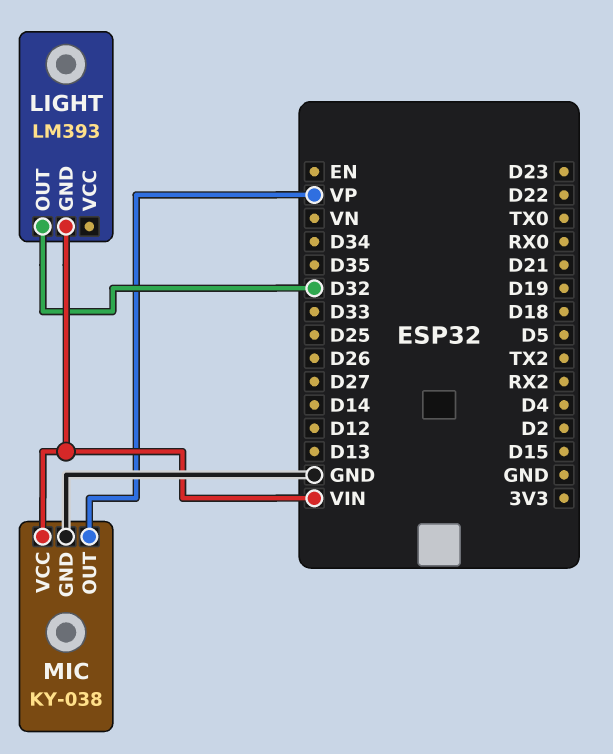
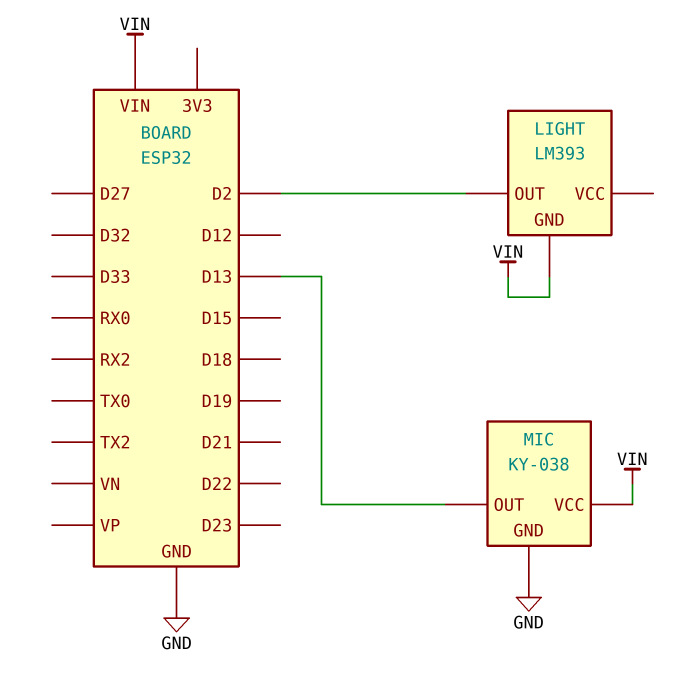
LIGHT pin OUT: D32 -> D2
MIC pin OUT: VP -> D13

